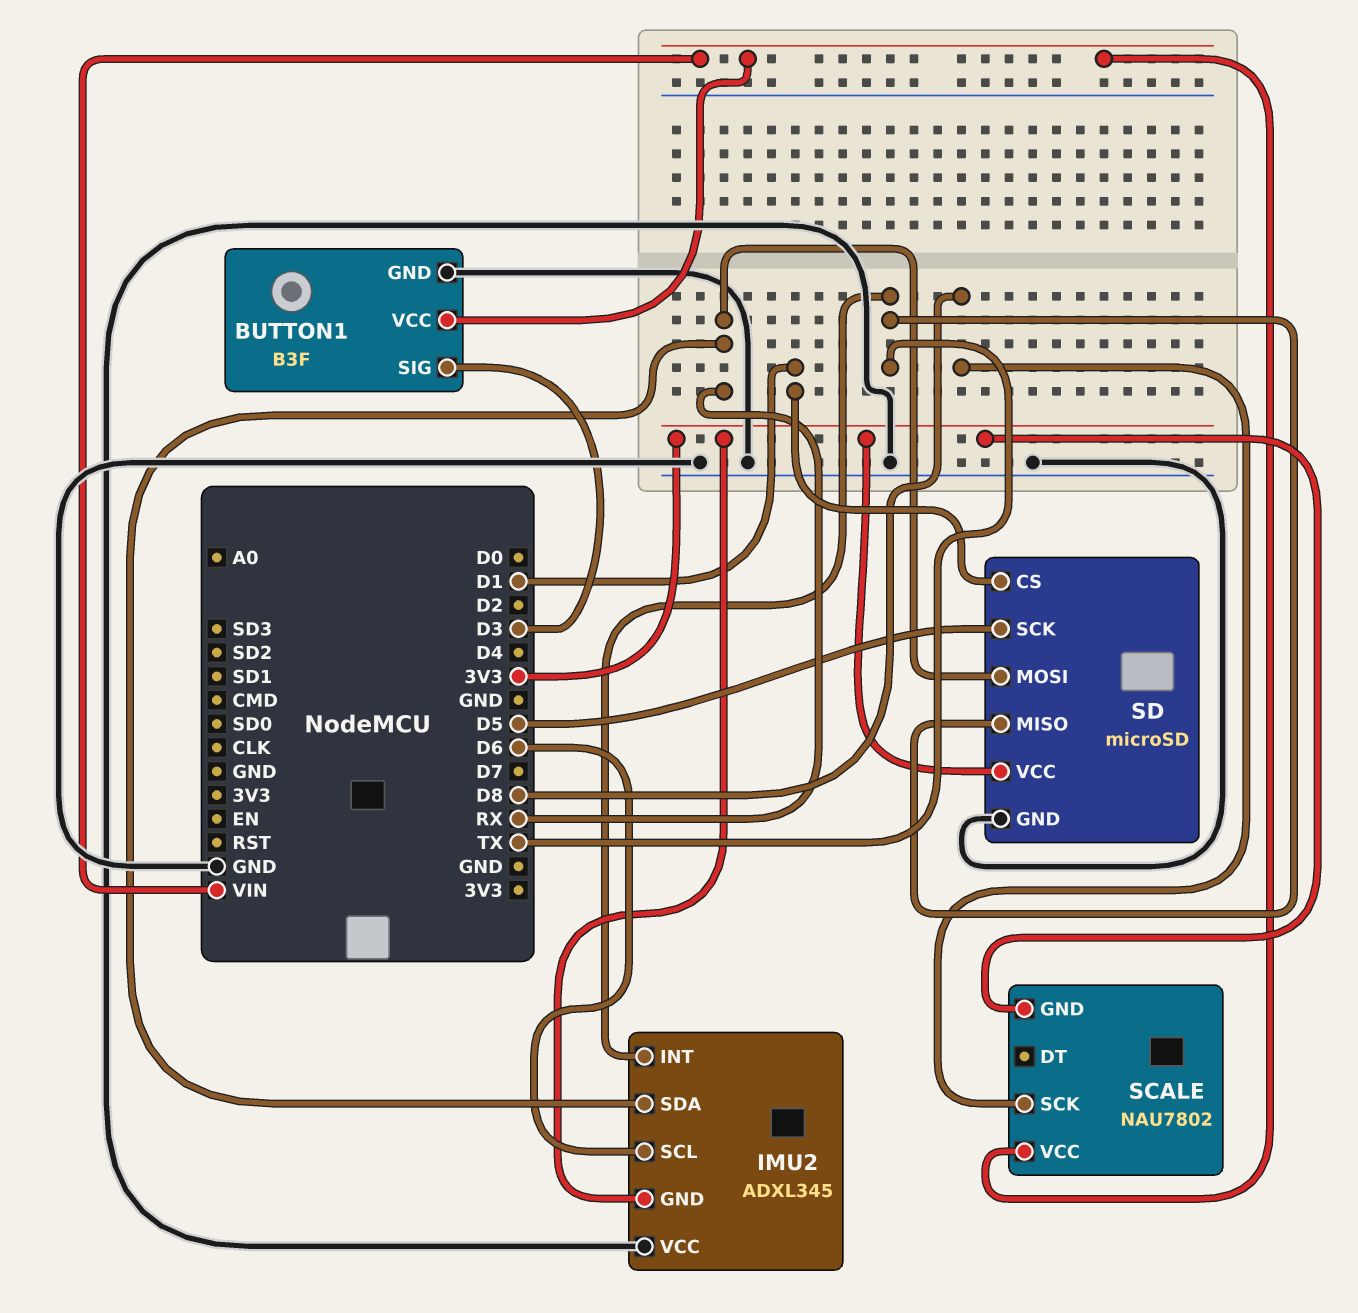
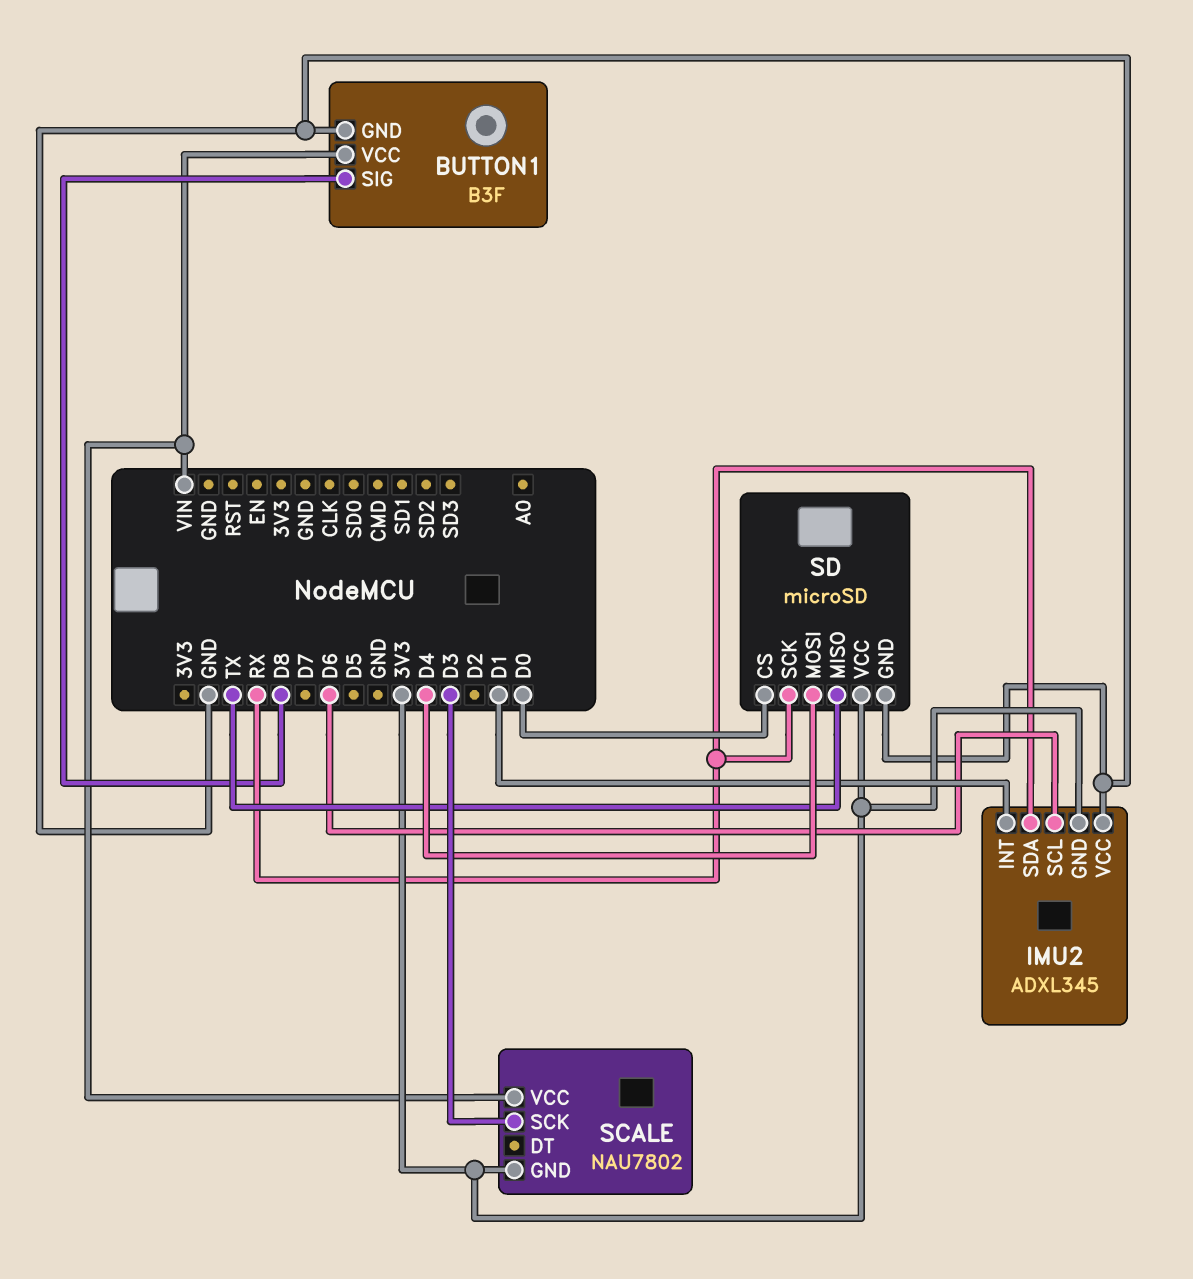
BUTTON1 pin SIG: D3 -> D8
IMU2 pin INT: TX -> D1
SCALE pin SCK: D8 -> D3
SD pin CS: D1 -> D0
SD pin MOSI: RX -> D4
SD pin SCK: D5 -> RX

